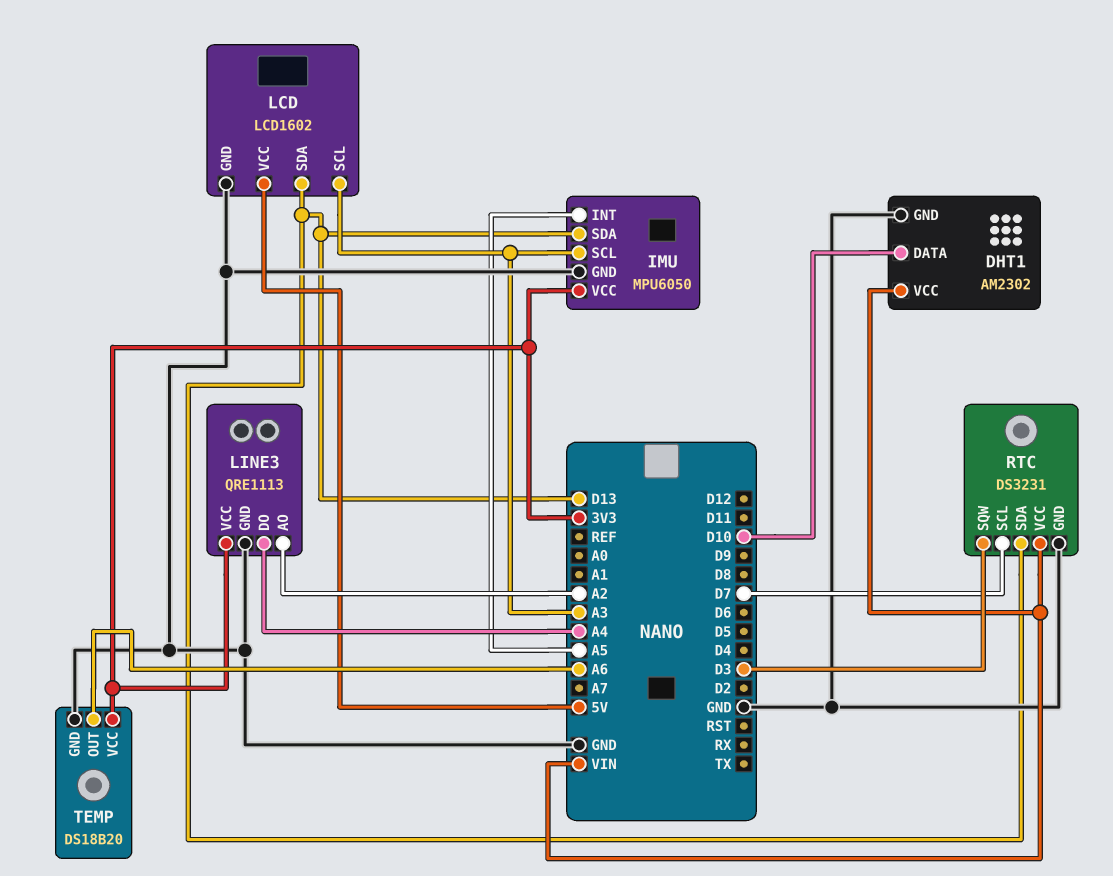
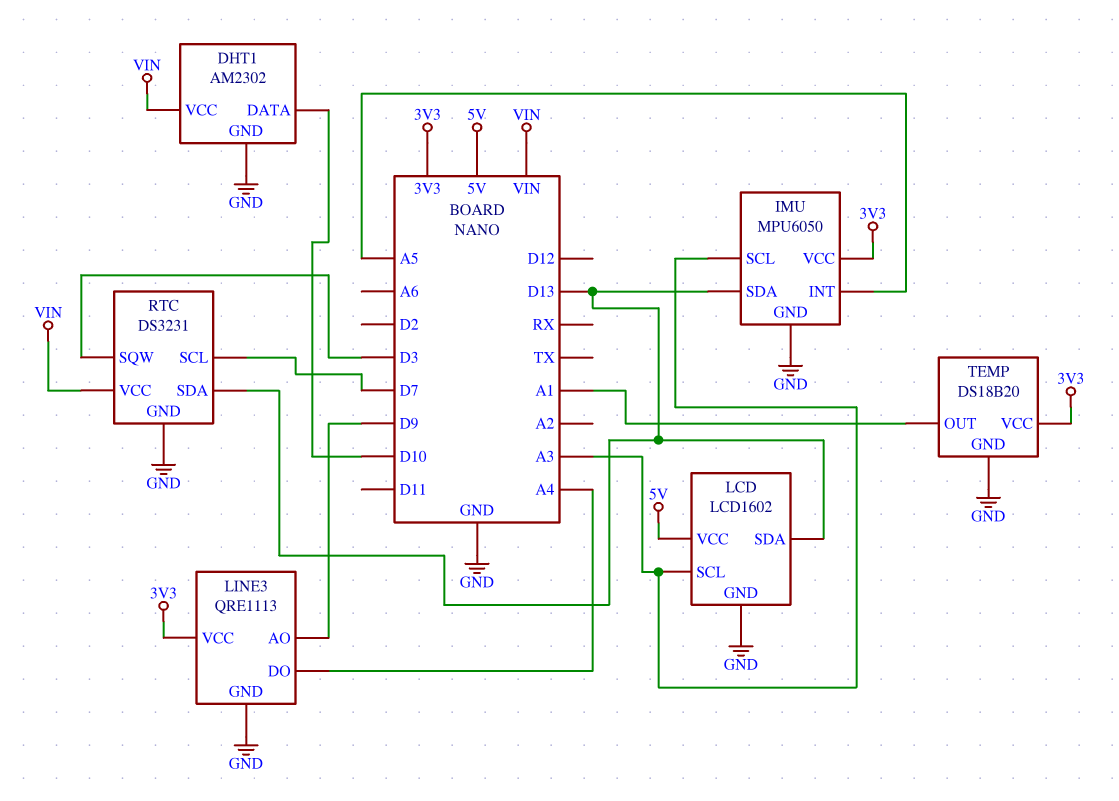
LINE3 pin AO: A2 -> D9
TEMP pin OUT: A6 -> A1

